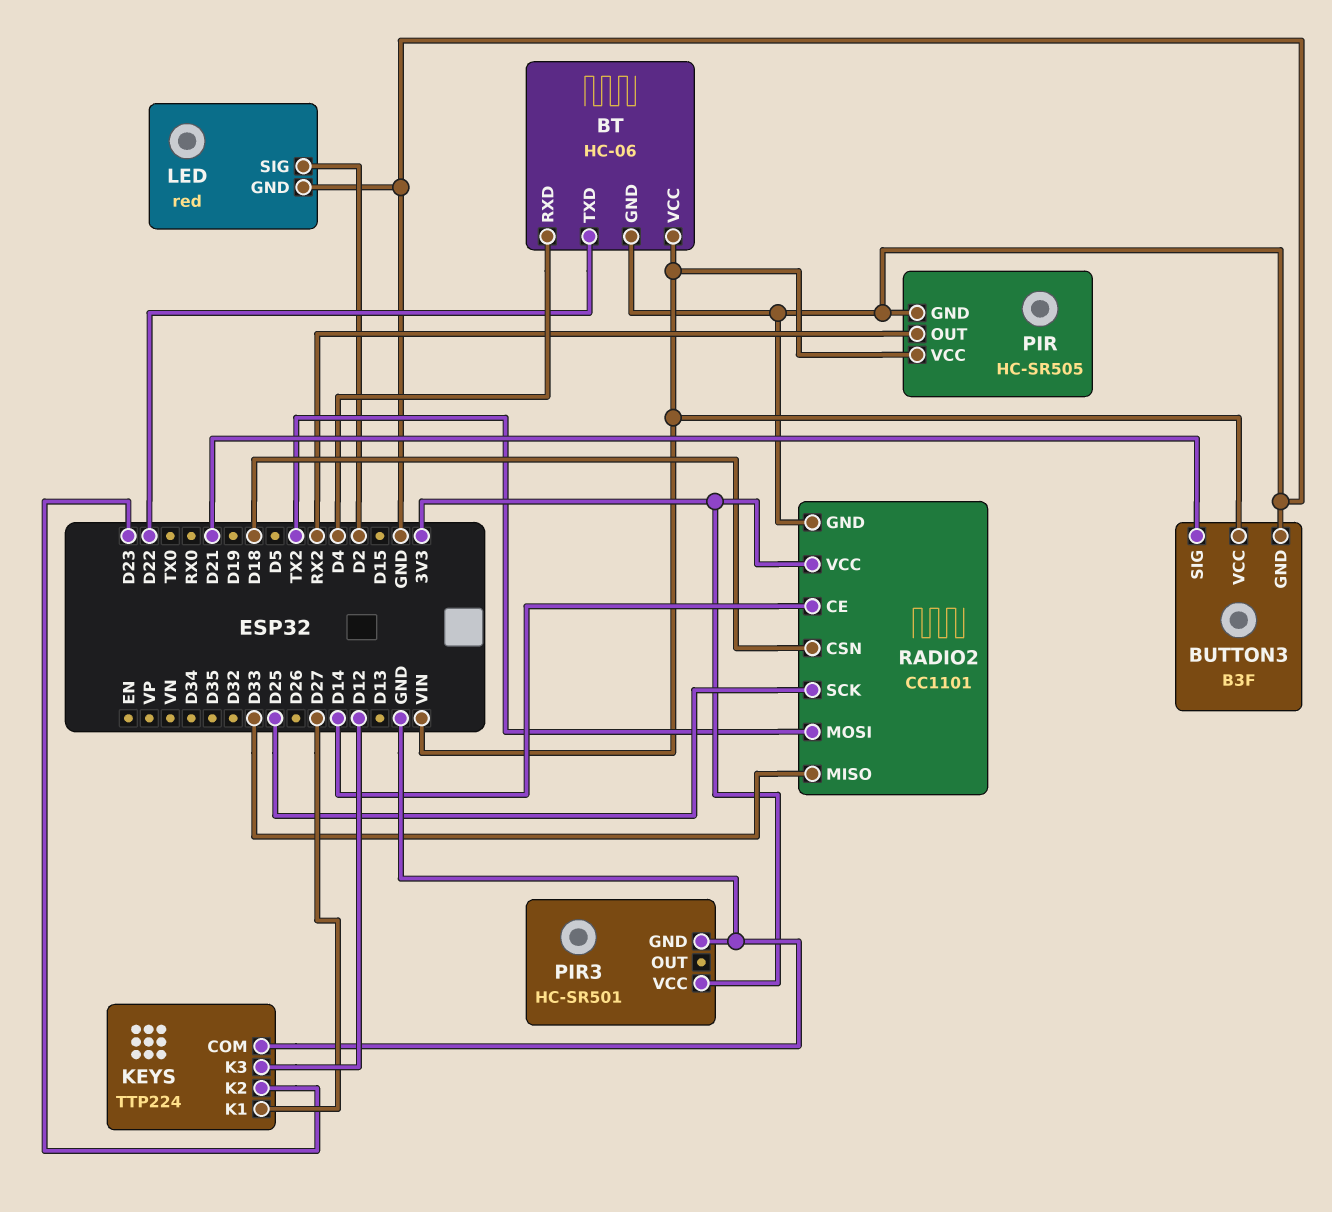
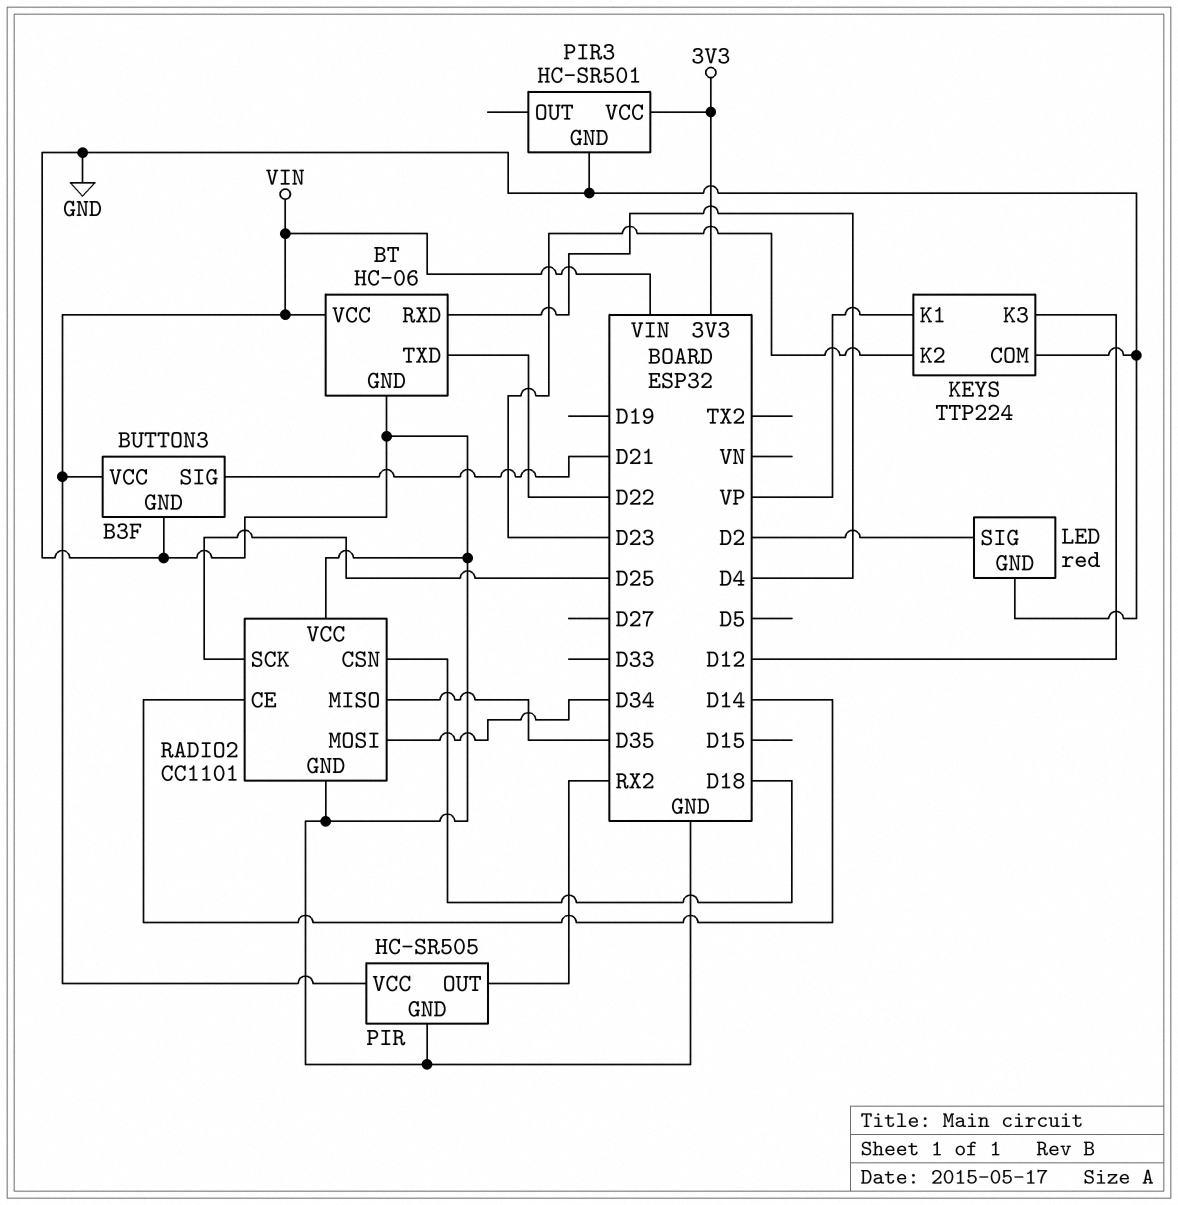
KEYS pin K1: D27 -> VP
RADIO2 pin MISO: D33 -> D35
RADIO2 pin MOSI: TX2 -> D34
RADIO2 pin VCC: 3V3 -> GND

